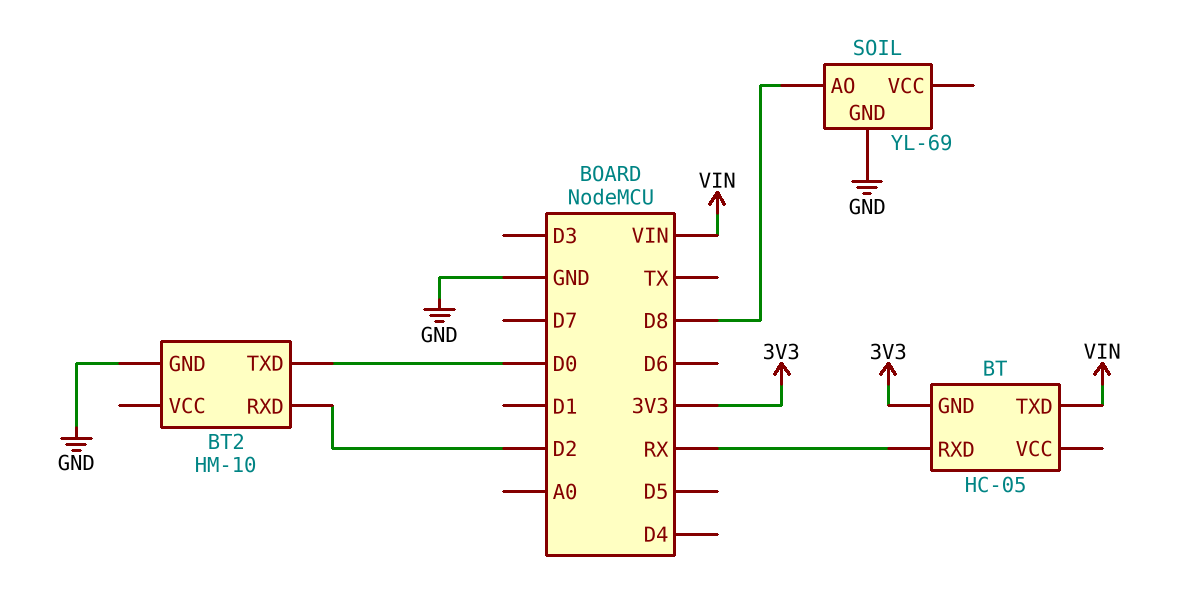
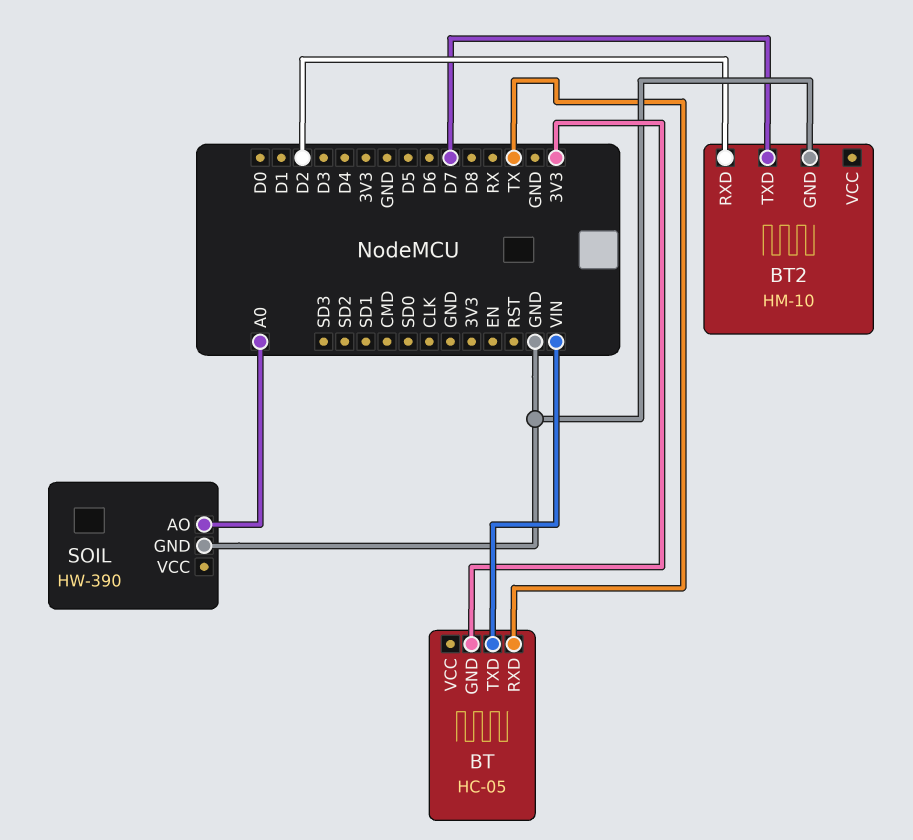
BT pin RXD: RX -> TX
BT2 pin TXD: D0 -> D7
SOIL: YL-69 -> HW-390
SOIL pin AO: D8 -> A0

